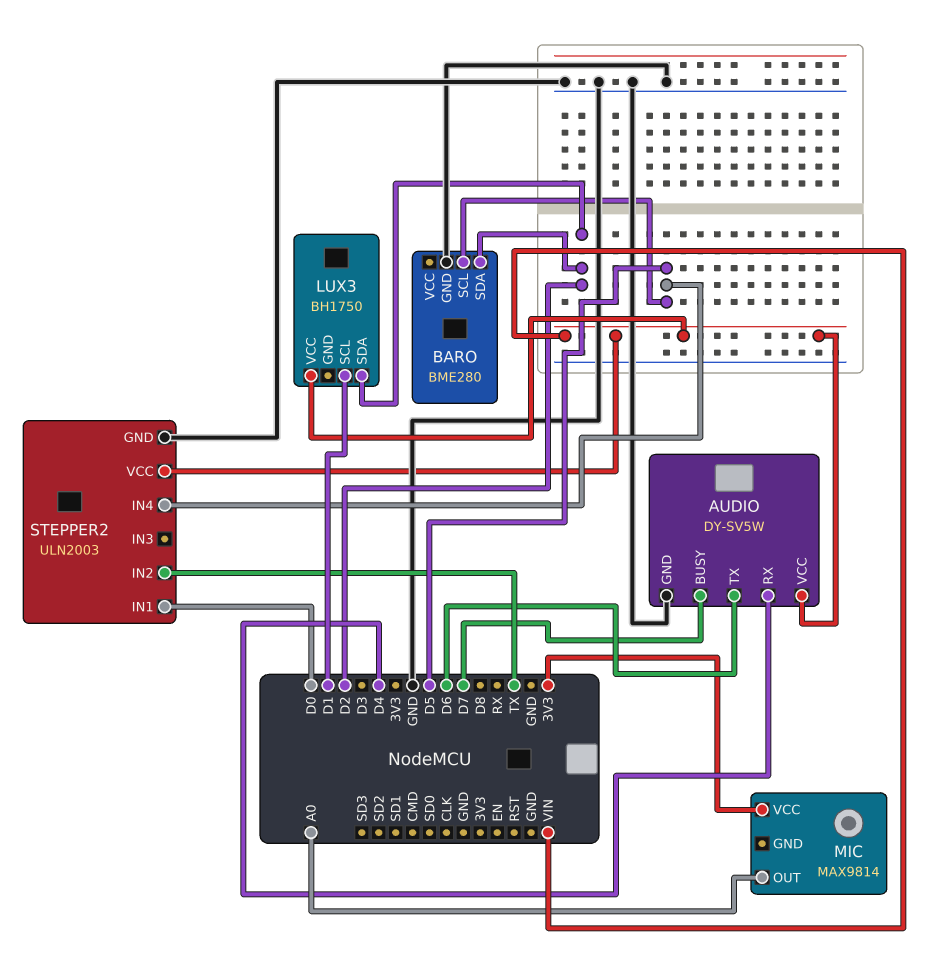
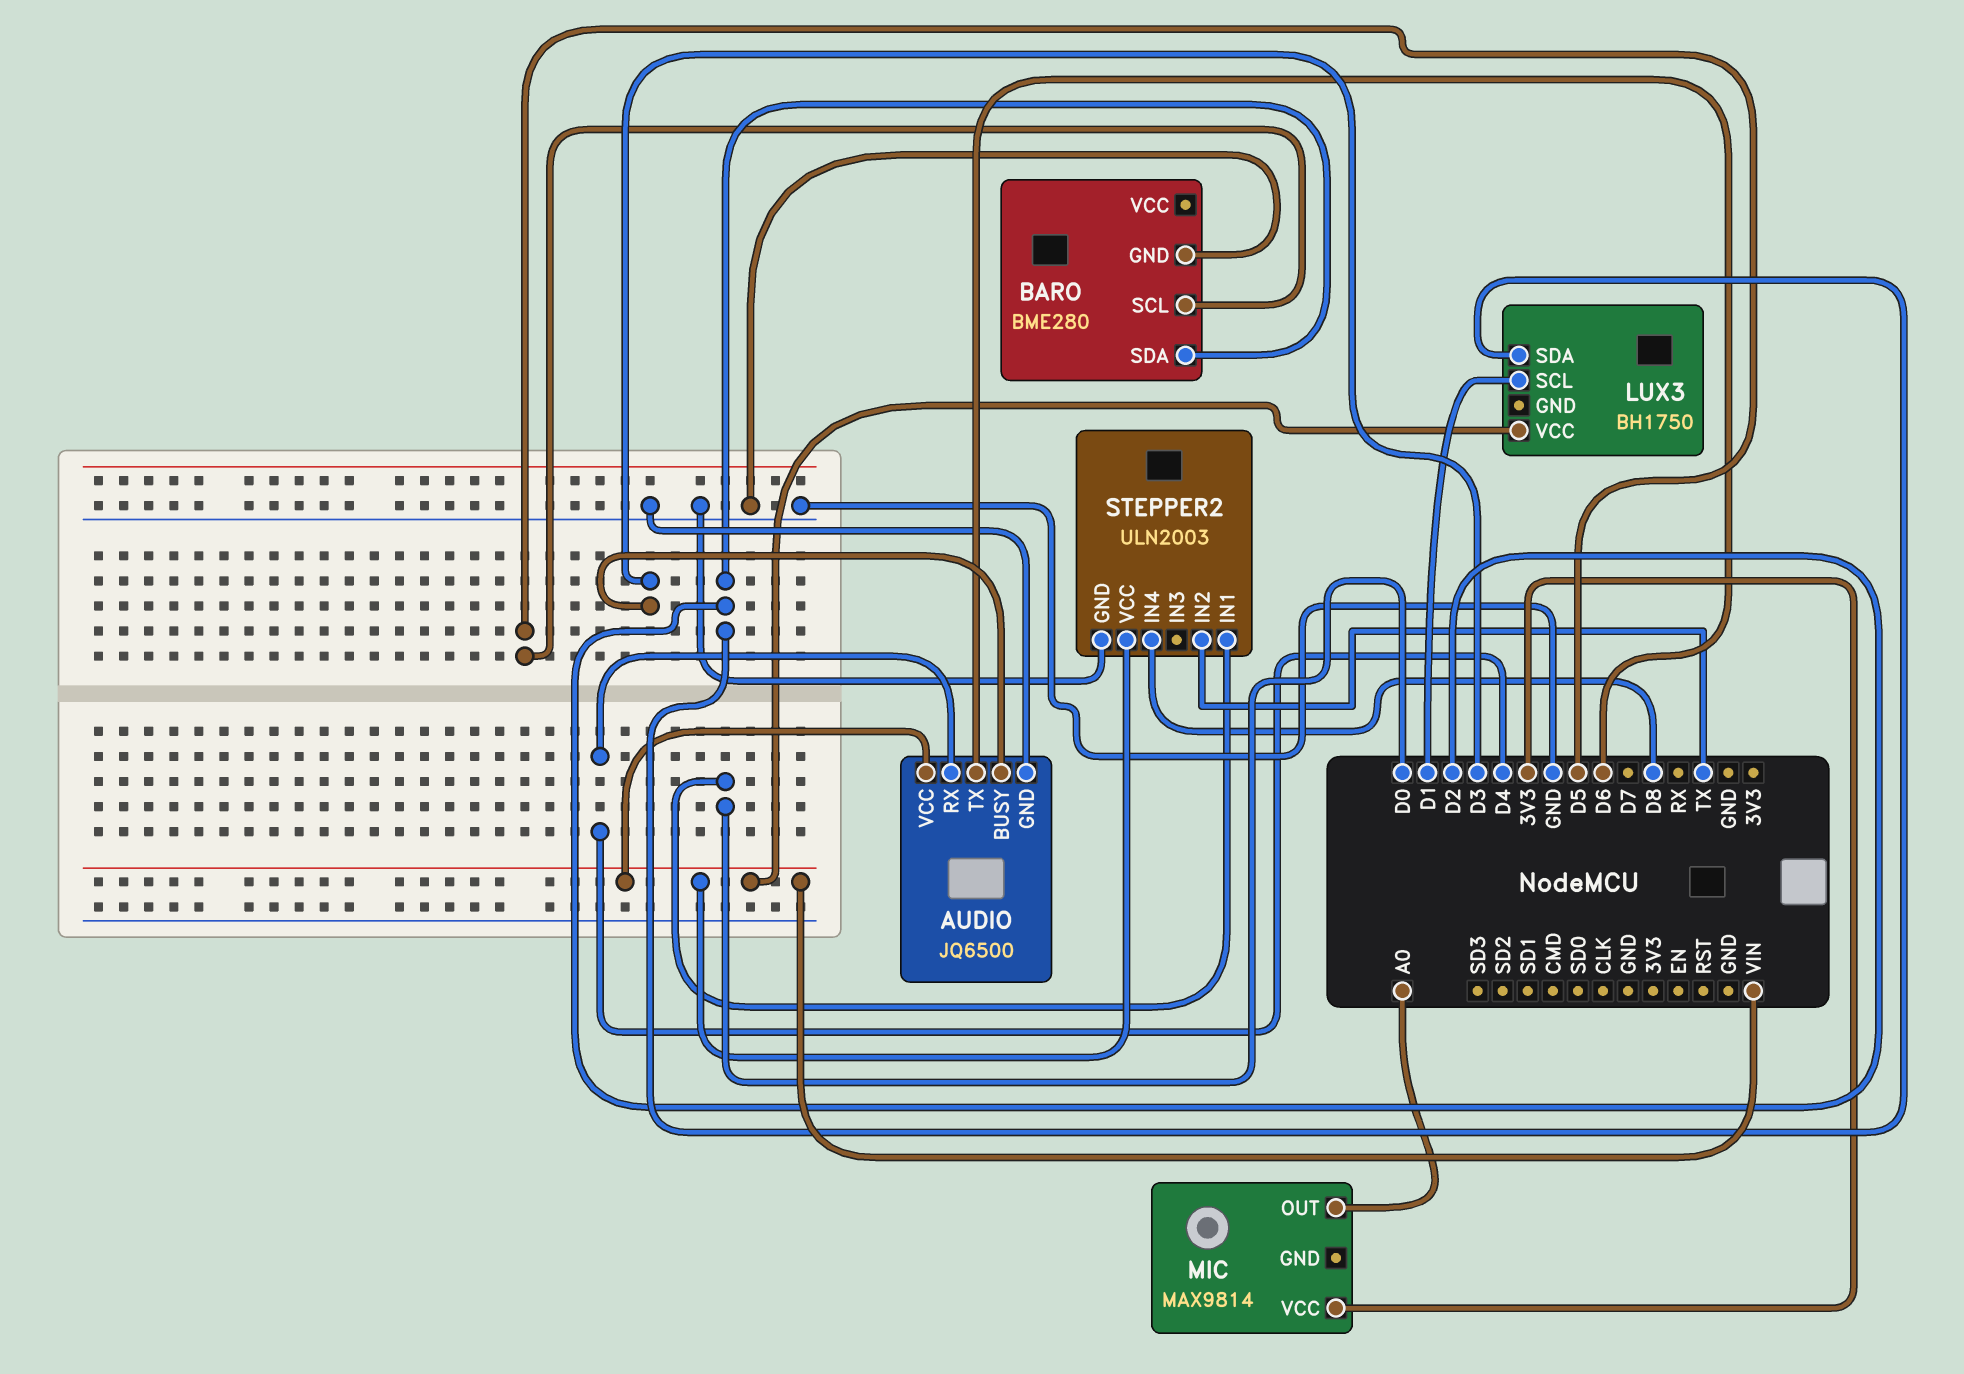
AUDIO: DY-SV5W -> JQ6500
AUDIO pin BUSY: D7 -> D3
STEPPER2 pin IN4: D5 -> D8

